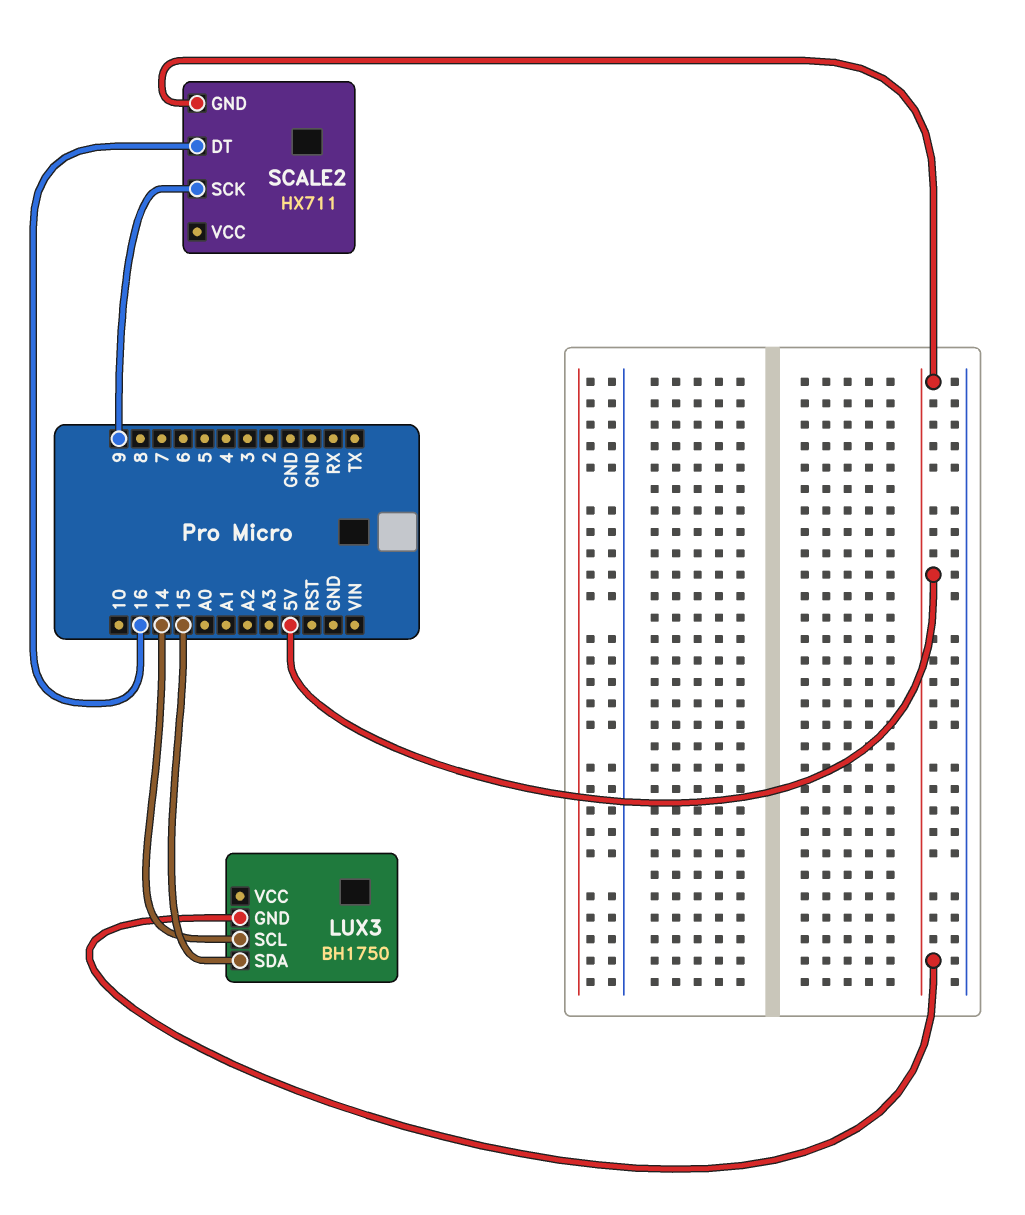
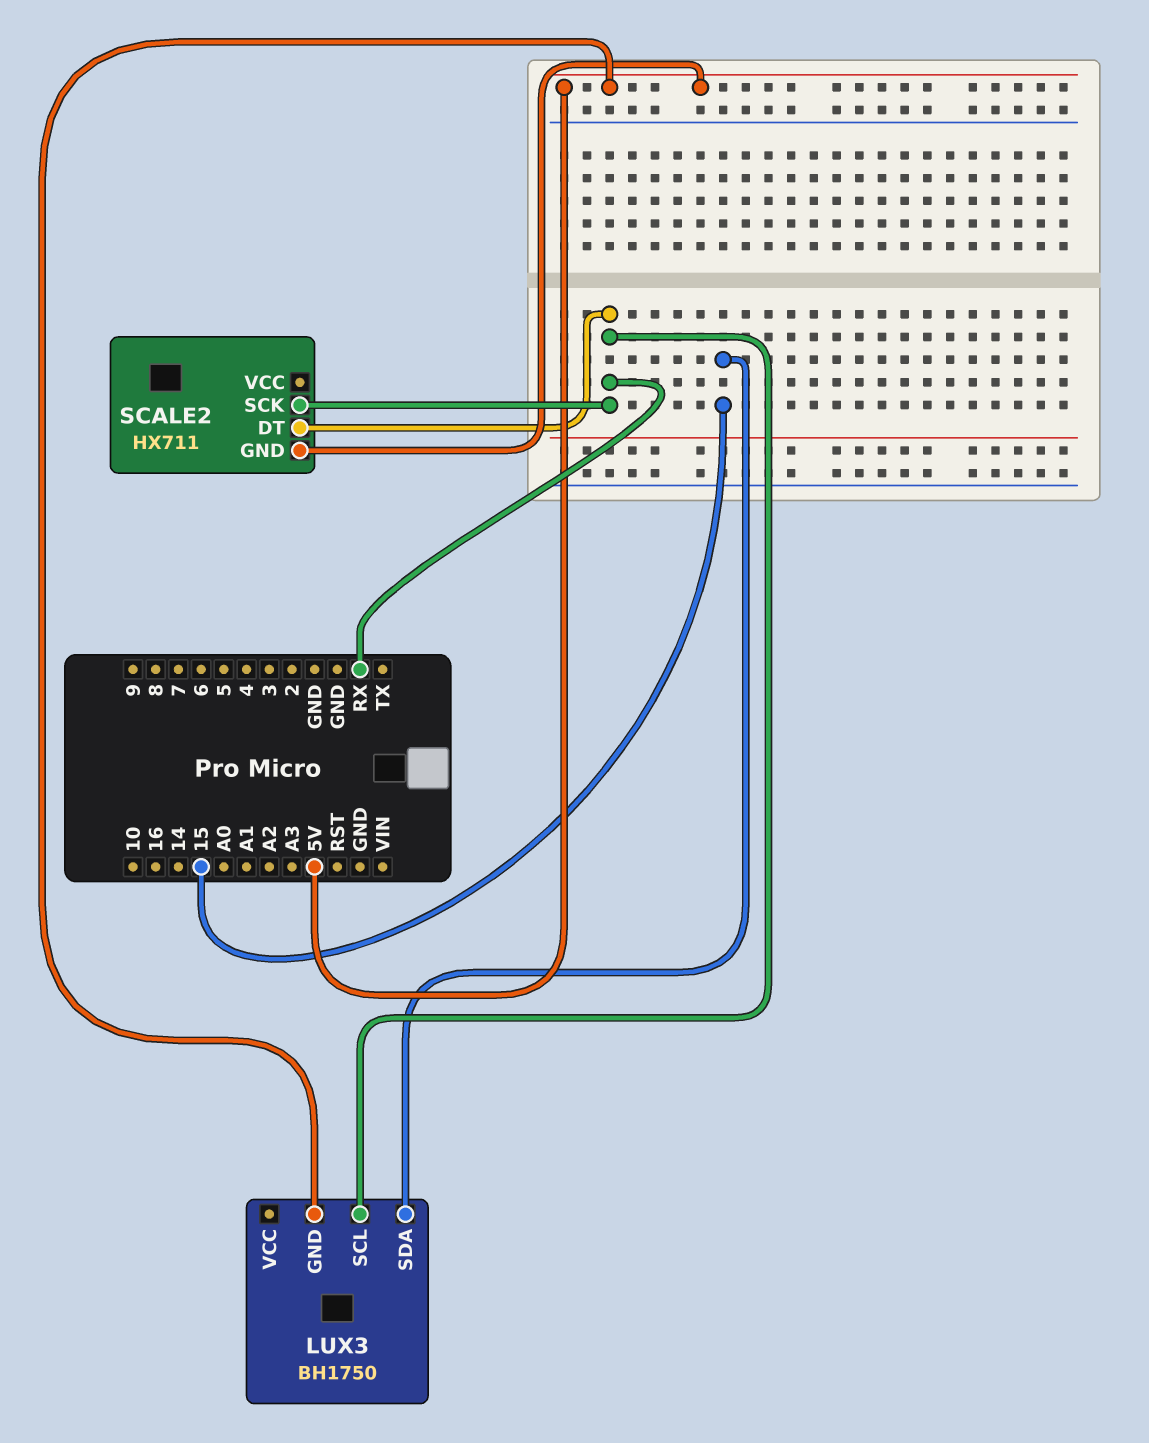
LUX3 pin SCL: 14 -> RX
SCALE2 pin DT: 16 -> RX
SCALE2 pin SCK: 9 -> RX

